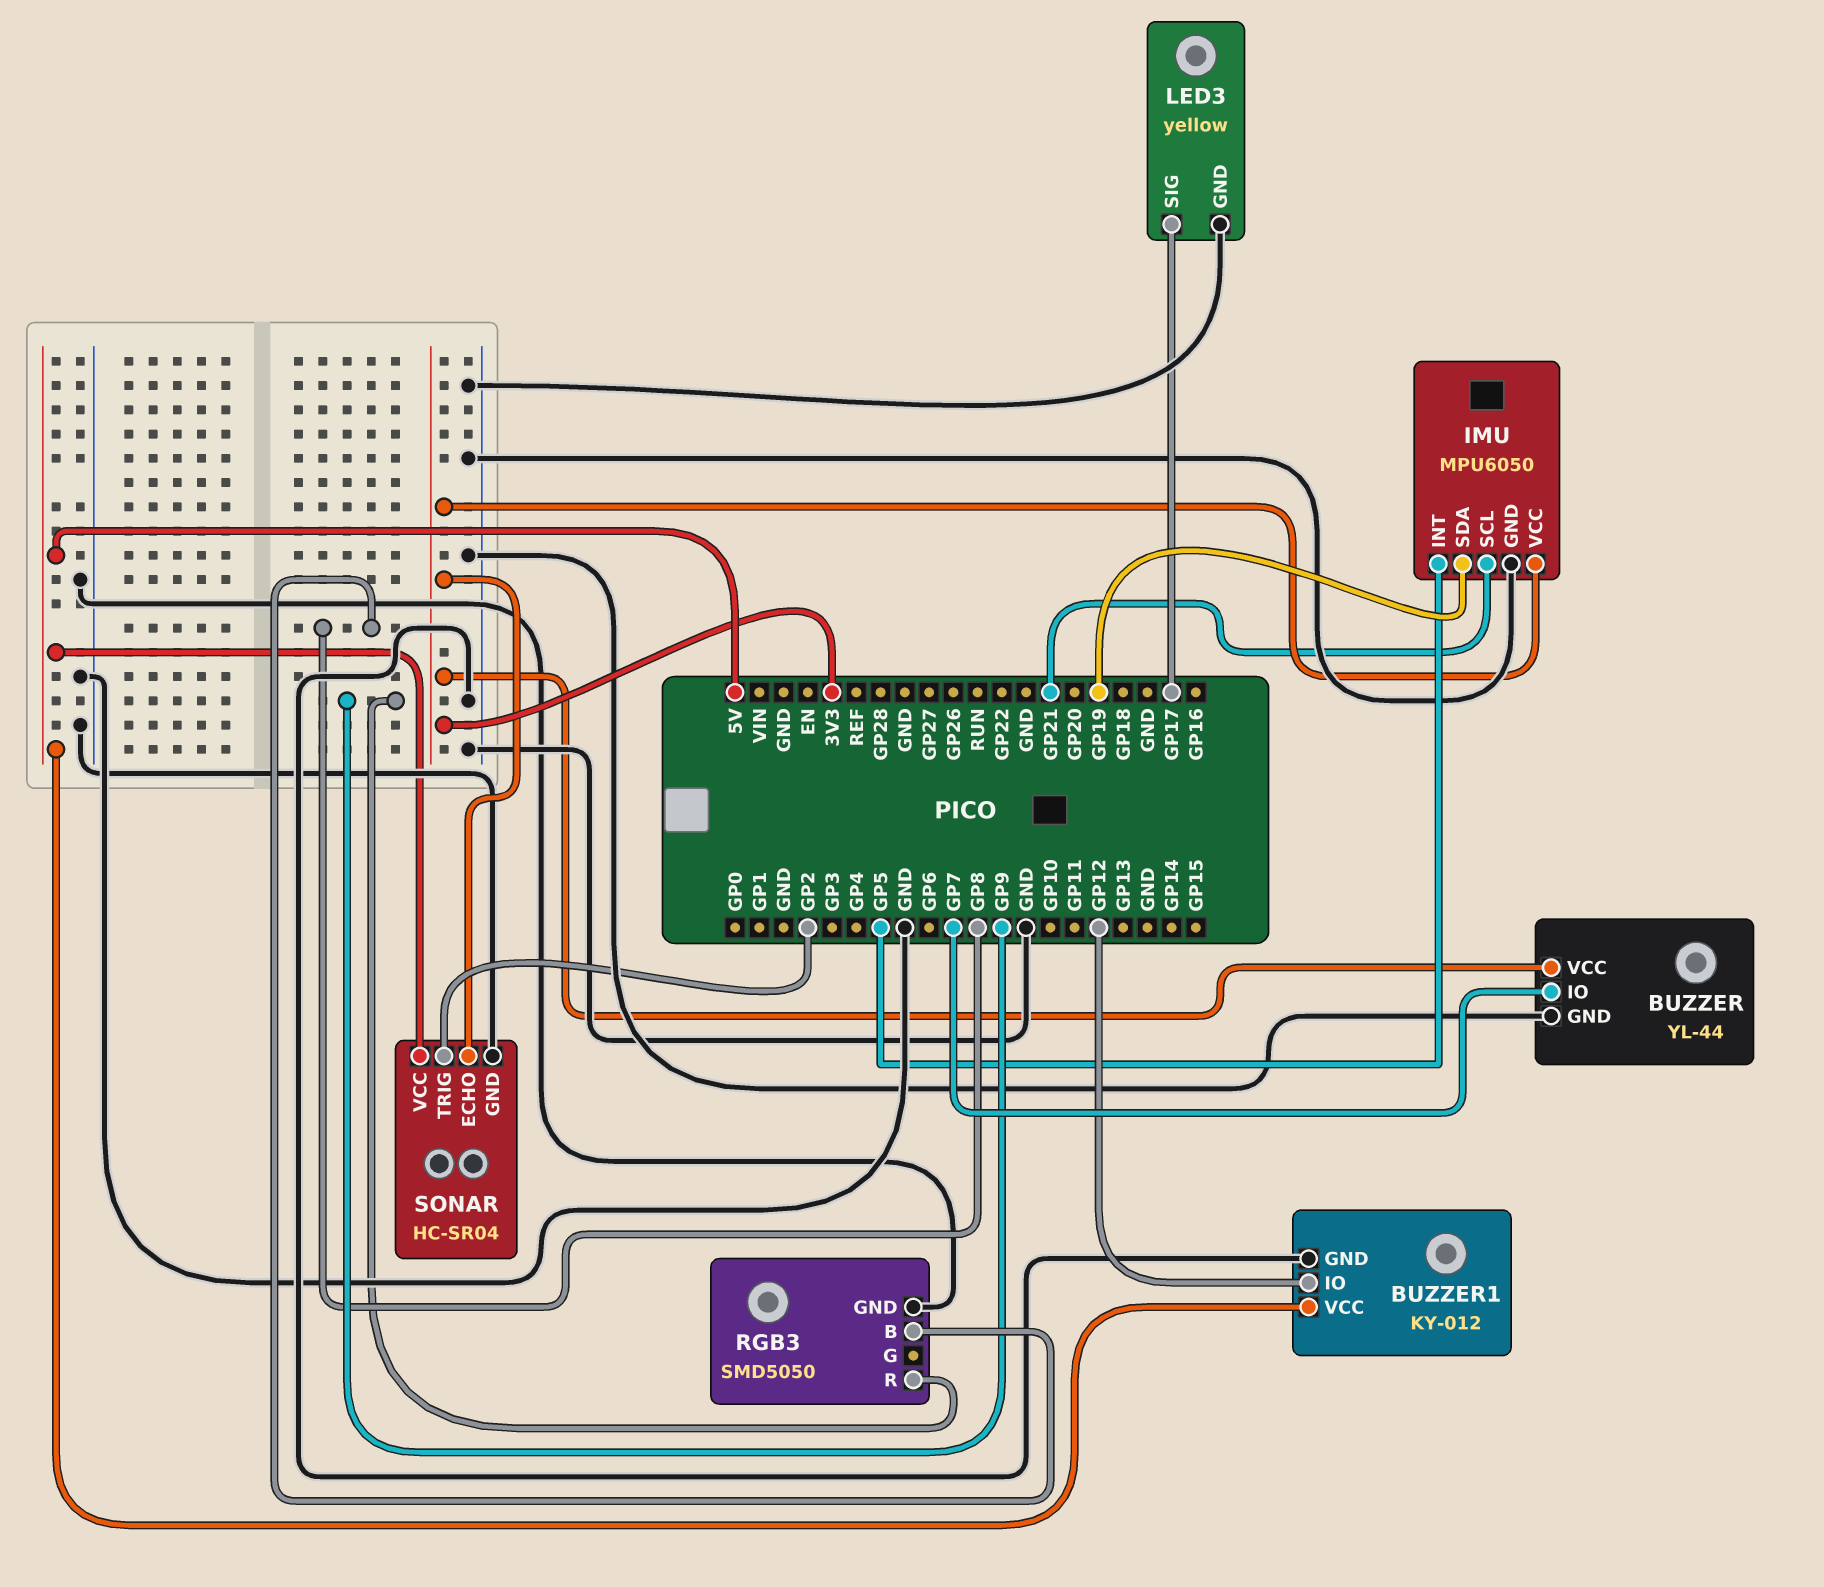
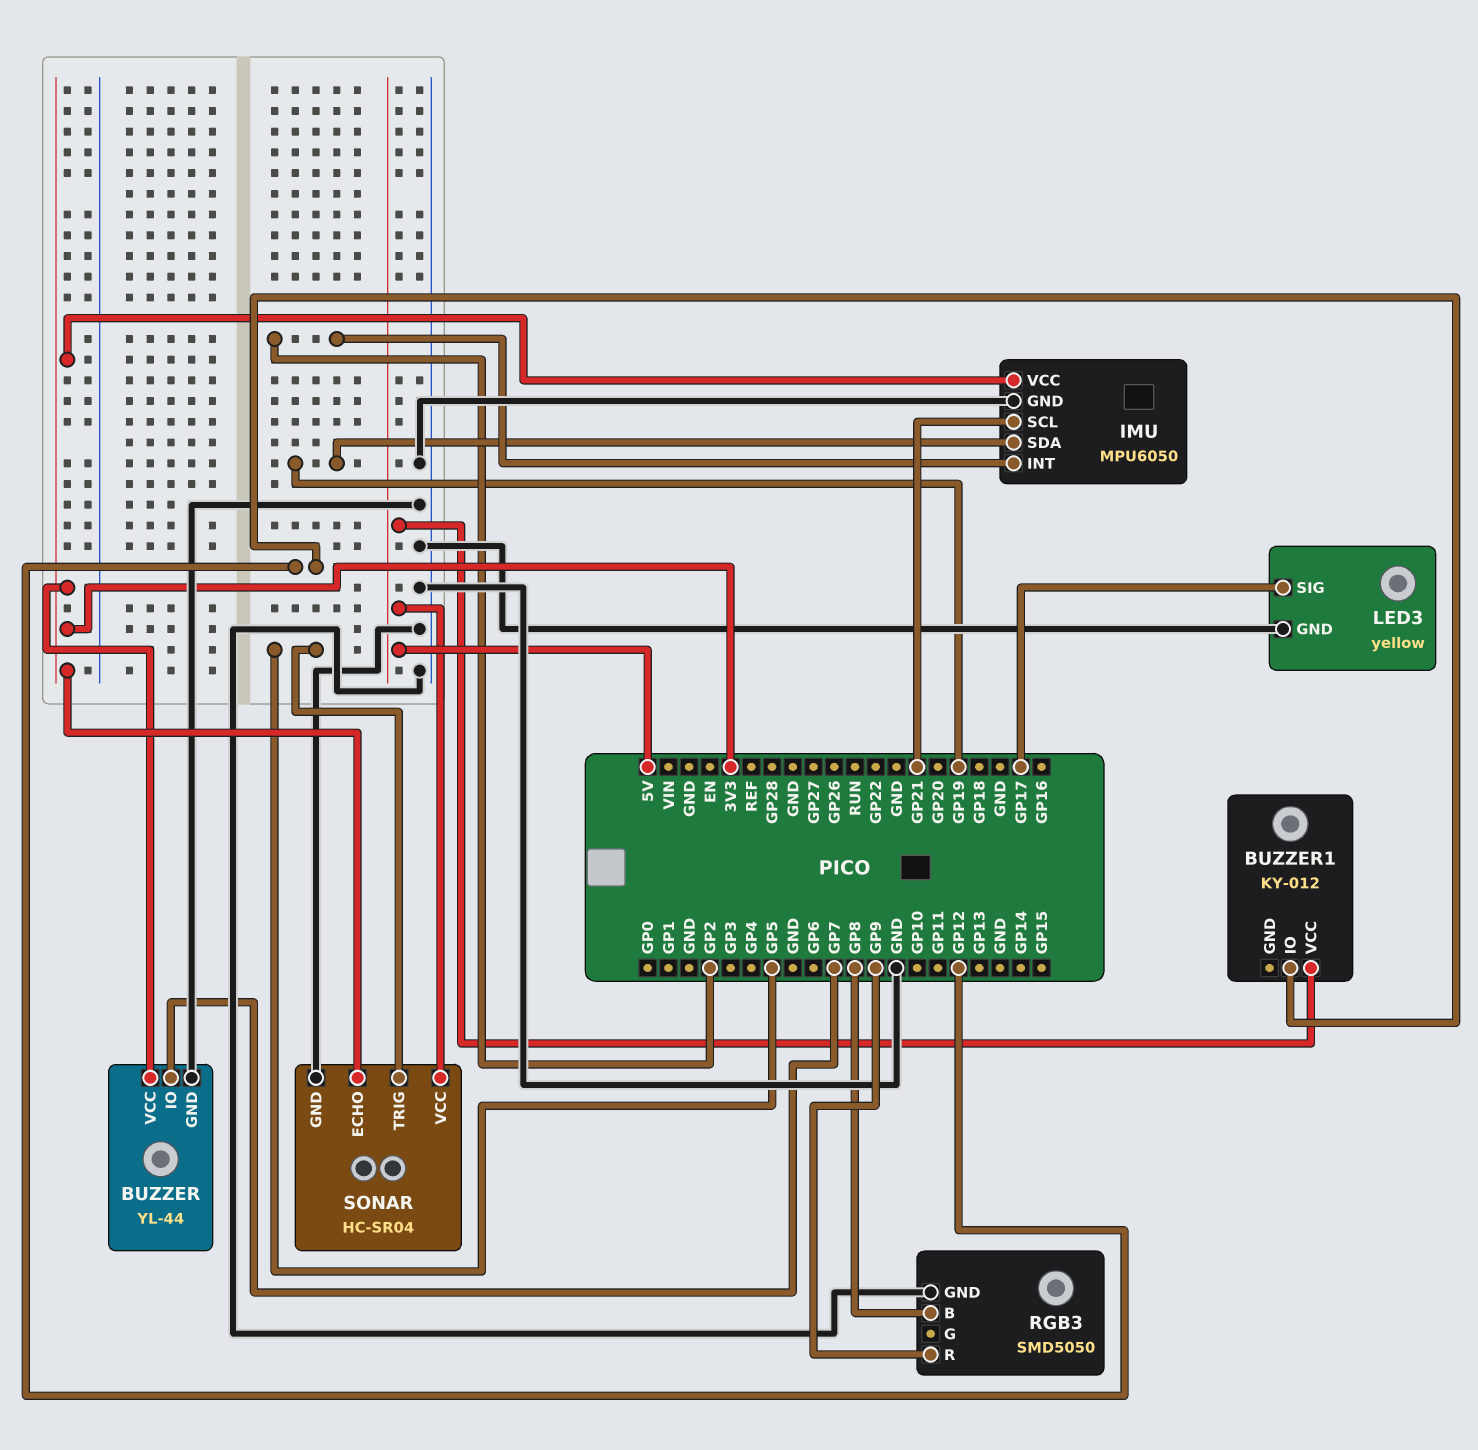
BUZZER1 pin GND: GND -> none
IMU pin INT: GP5 -> GP2
SONAR pin TRIG: GP2 -> GP5

